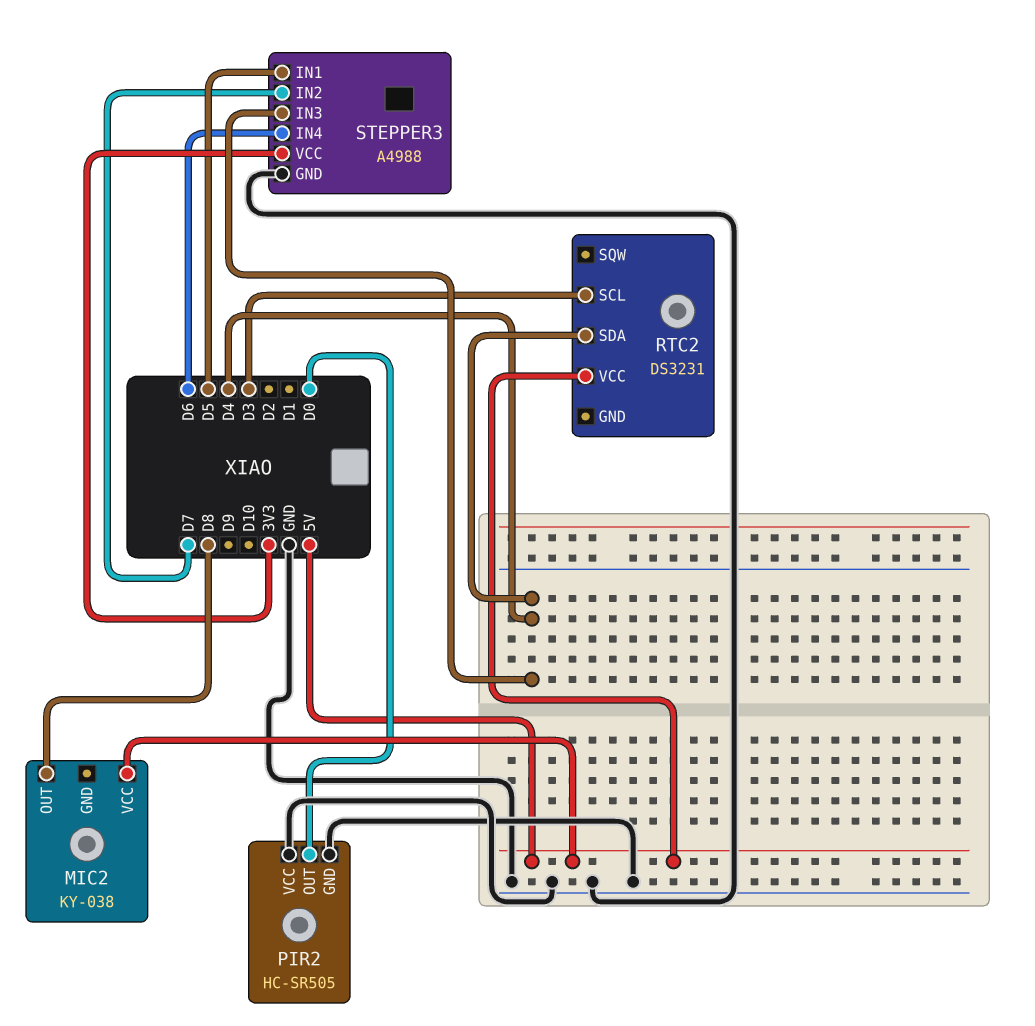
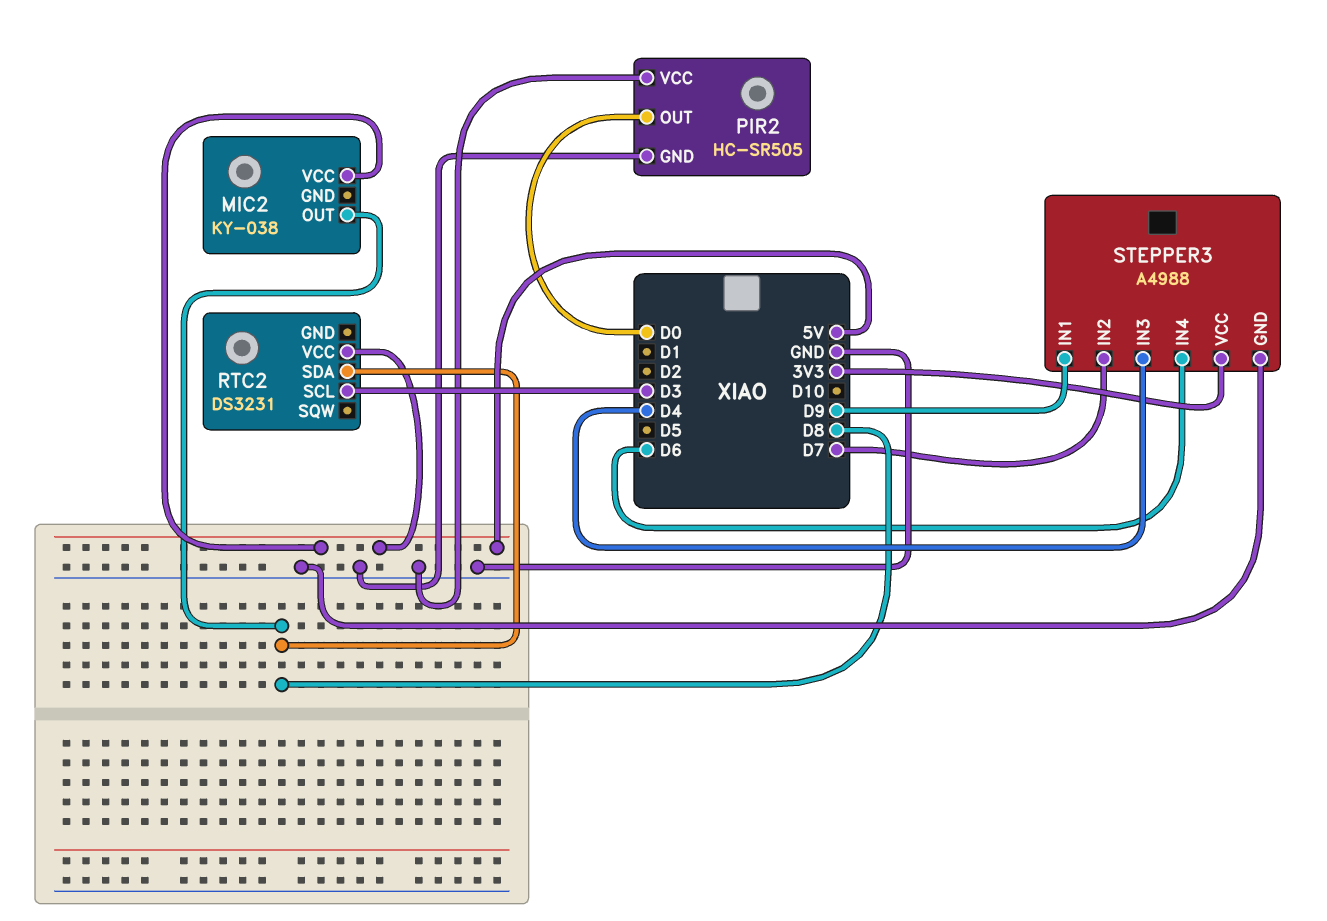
RTC2 pin SDA: D4 -> D8
STEPPER3 pin IN1: D5 -> D9

